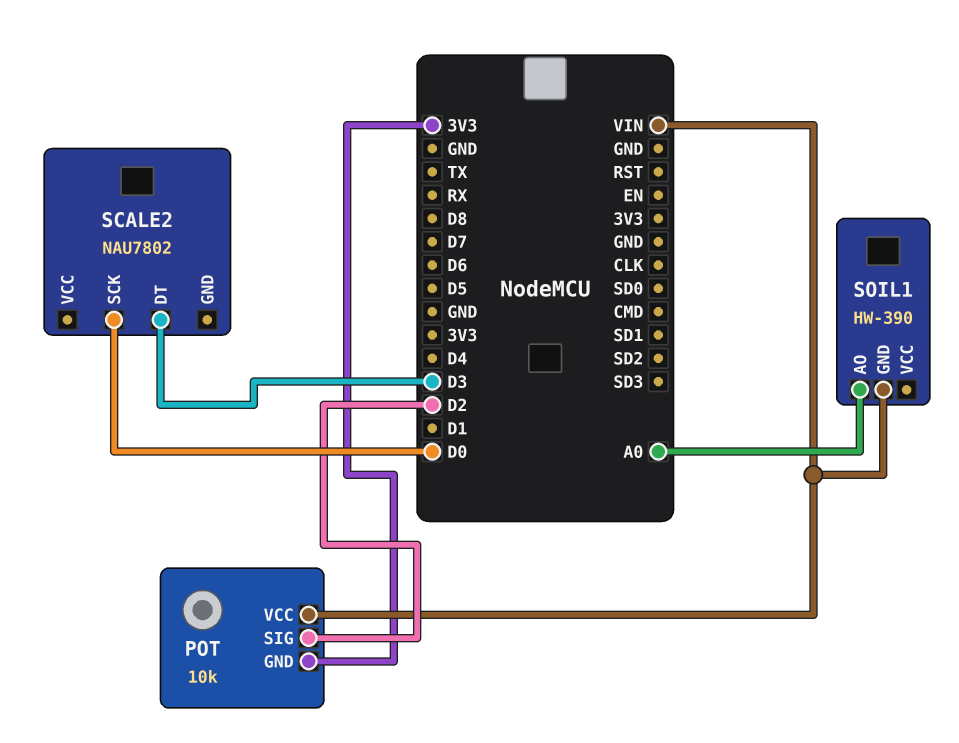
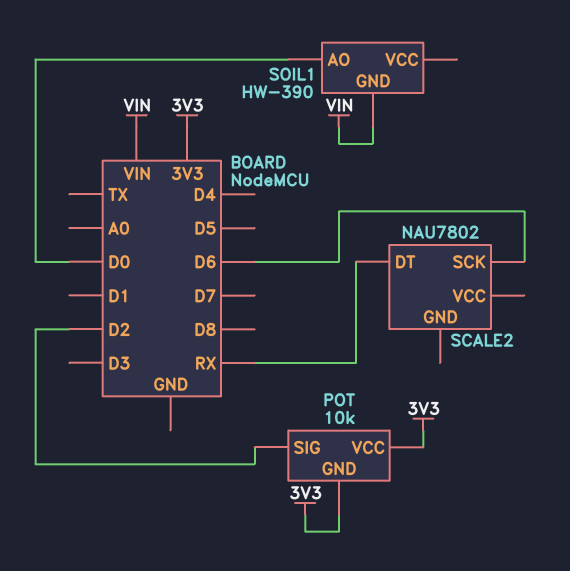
POT pin VCC: VIN -> 3V3
SCALE2 pin DT: D3 -> RX
SCALE2 pin SCK: D0 -> D6
SOIL1 pin AO: A0 -> D0

